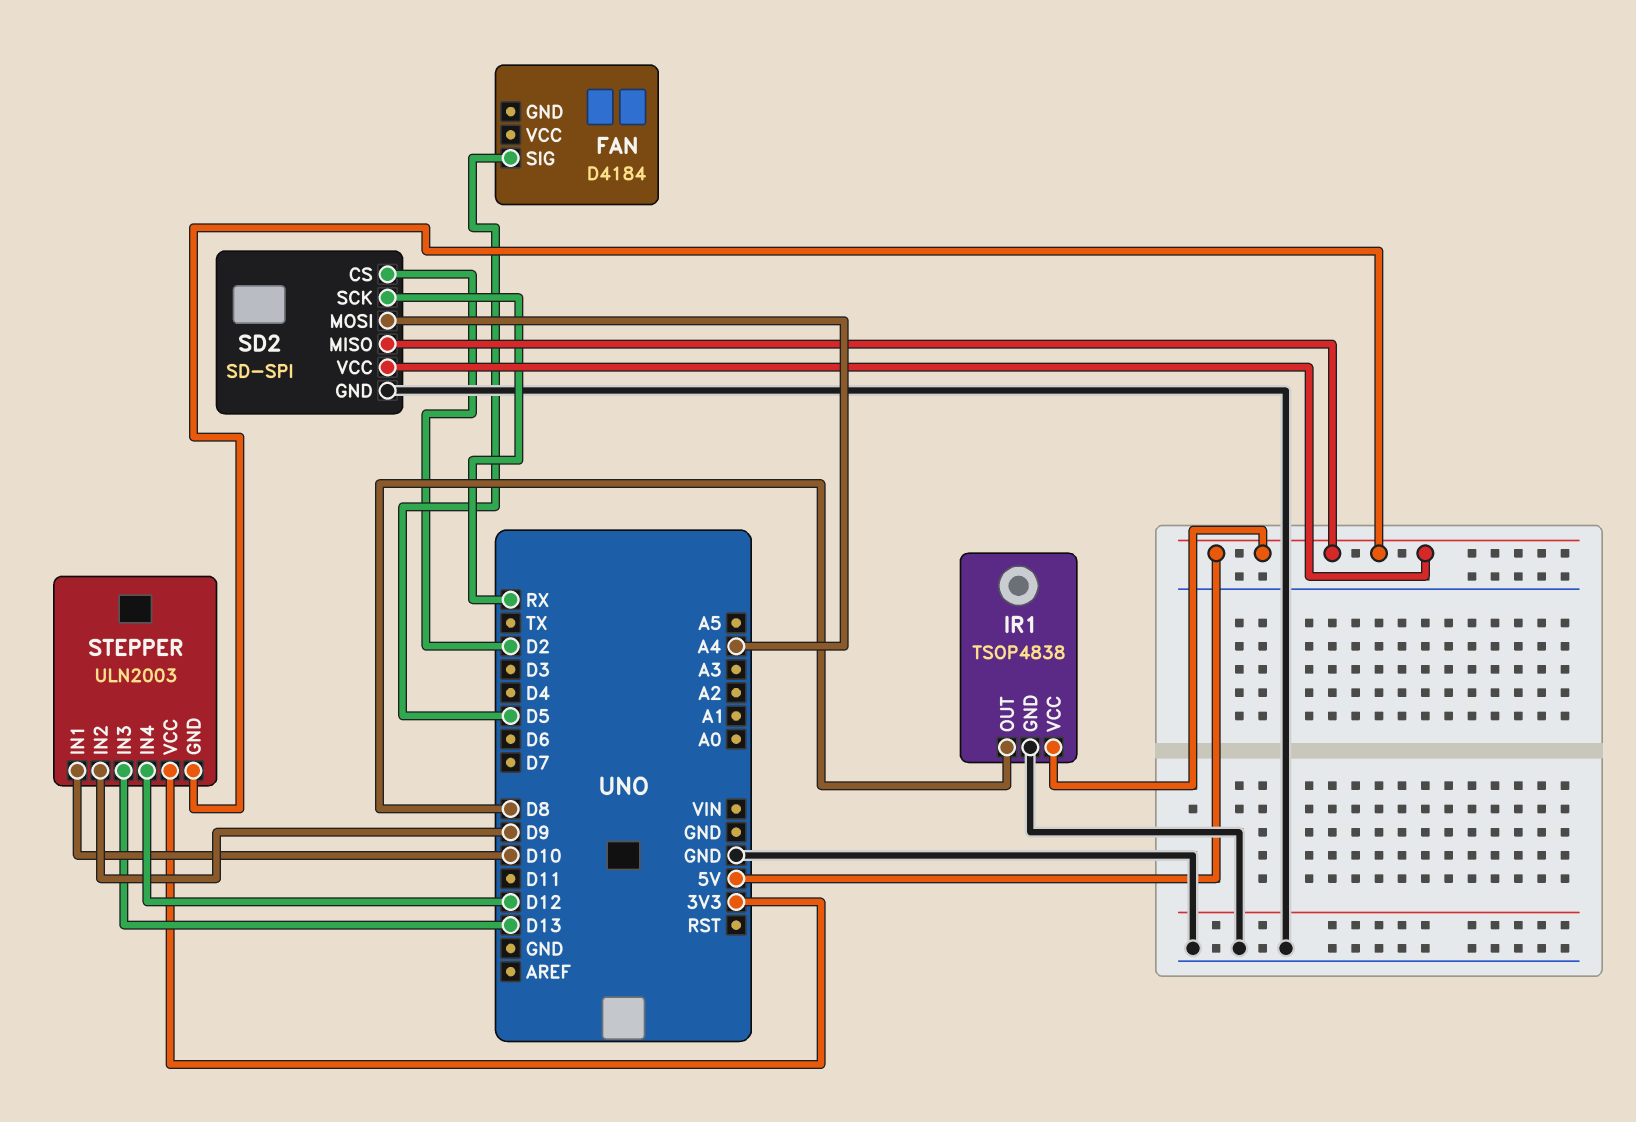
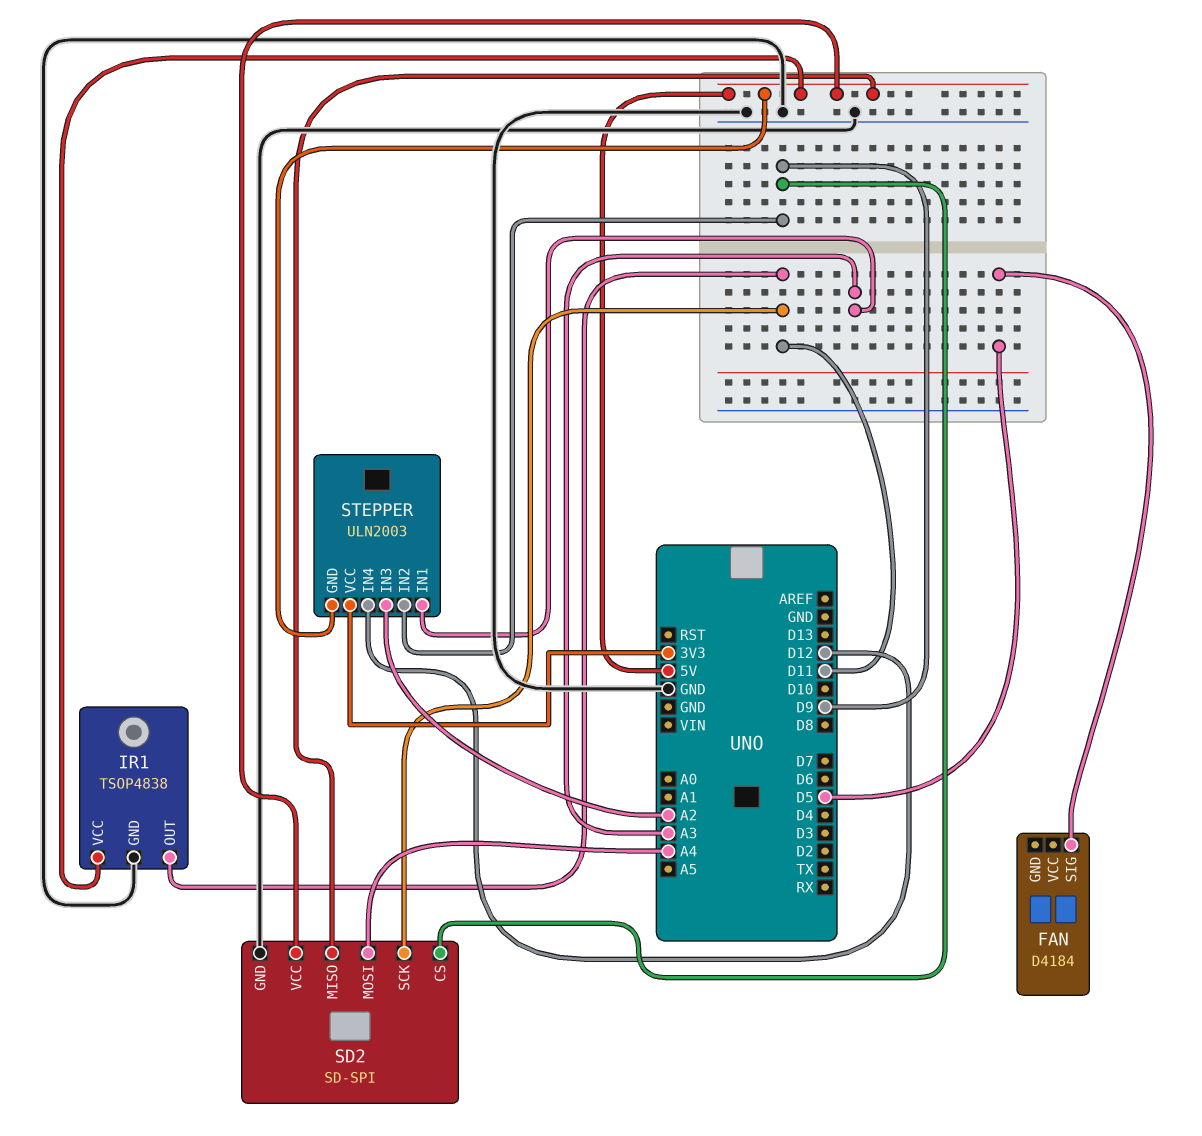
IR1 pin OUT: D8 -> D11
SD2 pin CS: D2 -> D9
SD2 pin SCK: RX -> D11
STEPPER pin IN1: D10 -> A3
STEPPER pin IN3: D13 -> A2

